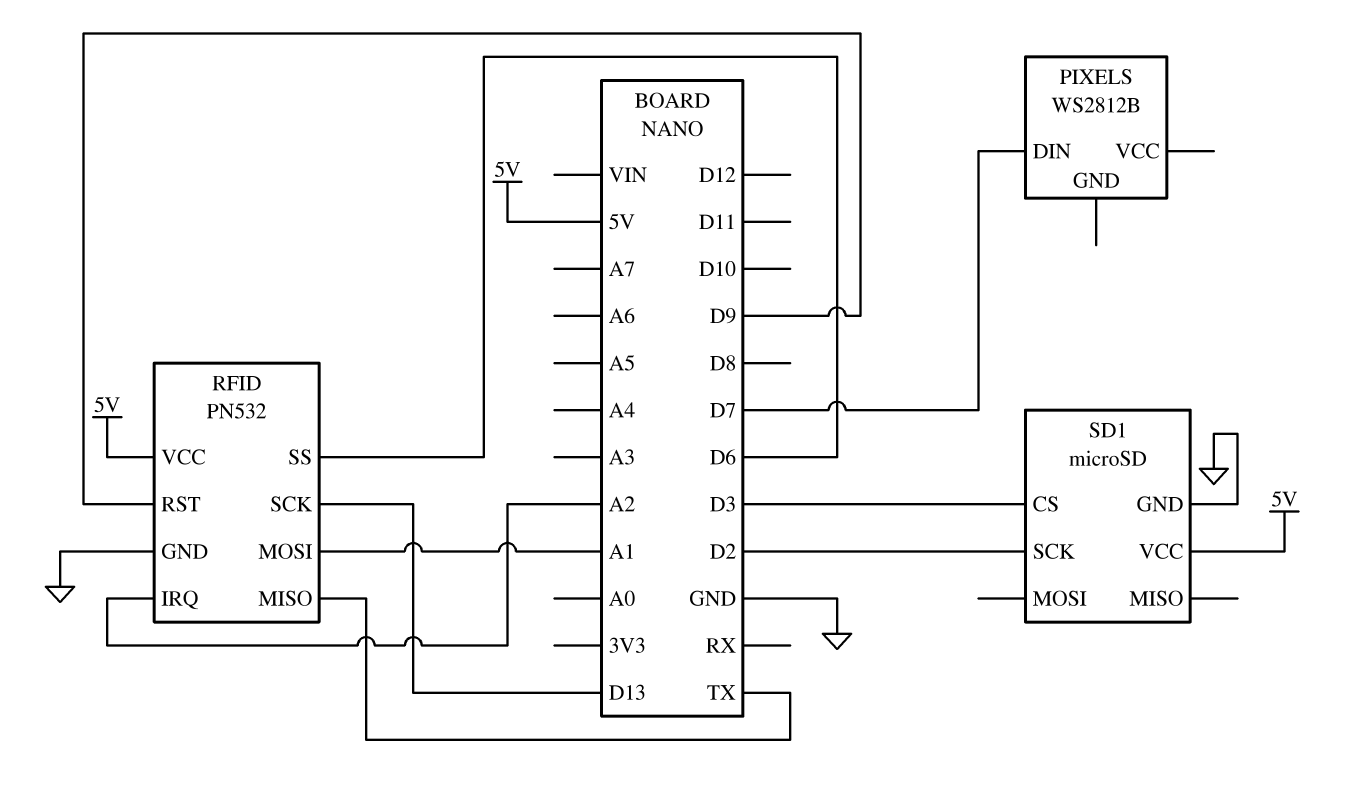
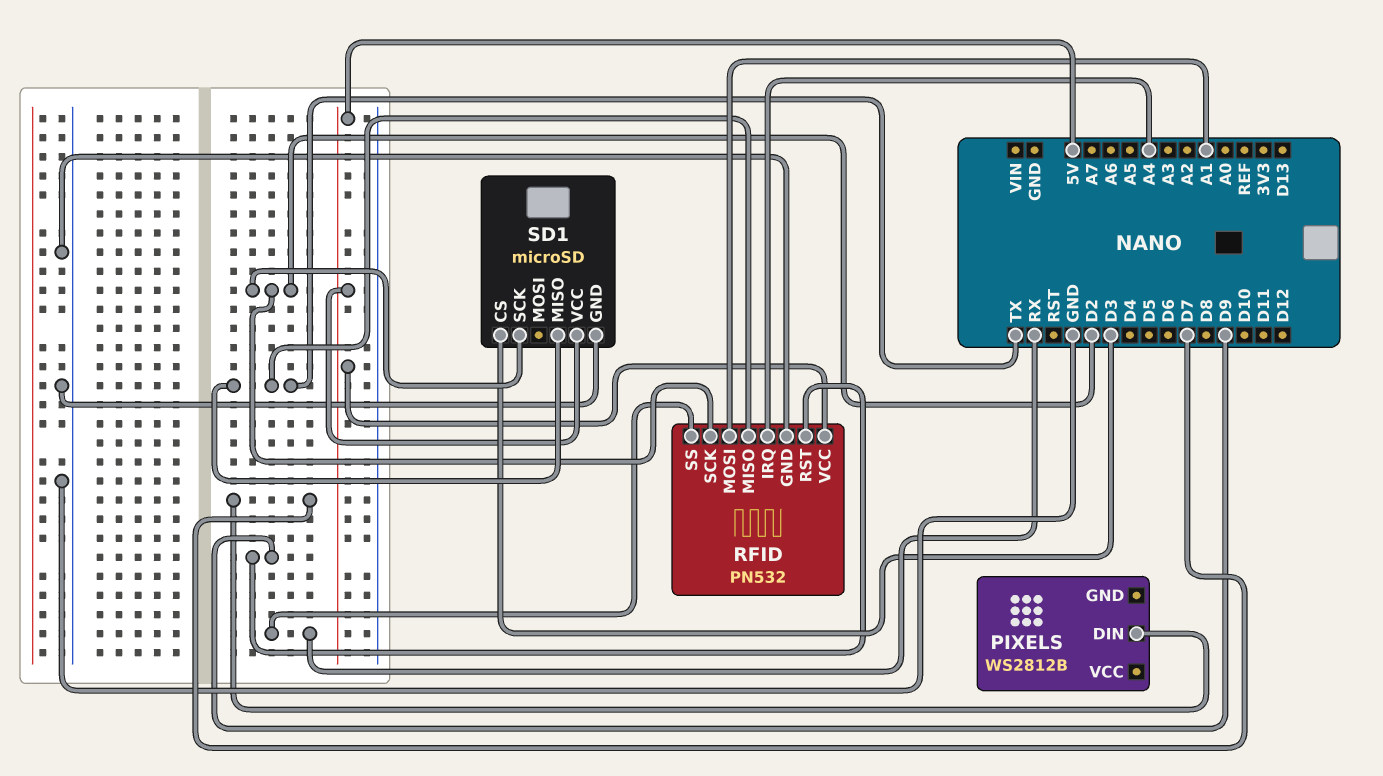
RFID pin IRQ: A2 -> A4
RFID pin SCK: D13 -> D2
RFID pin SS: D6 -> RX
SD1 pin MISO: none -> TX

